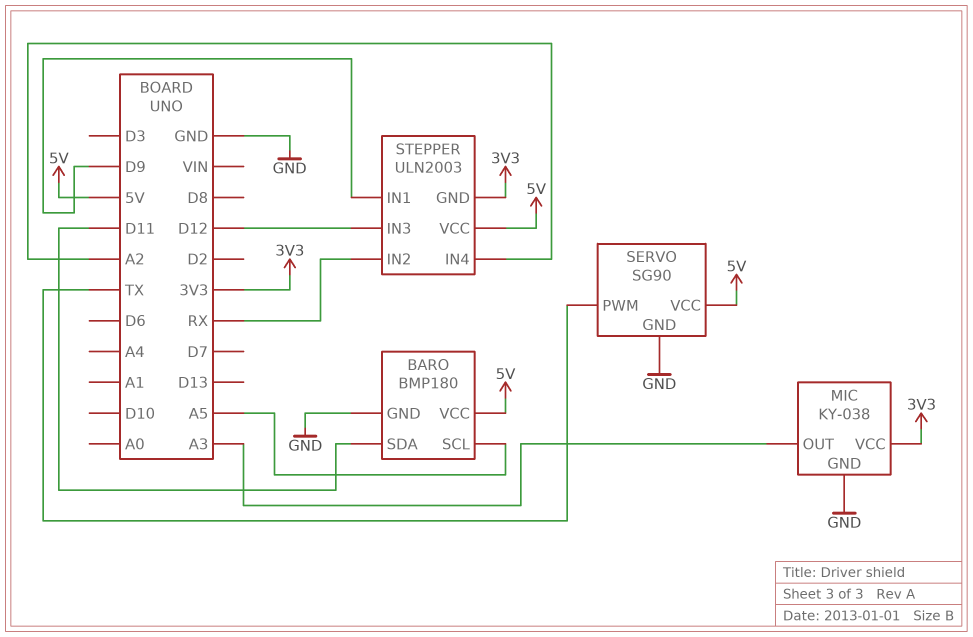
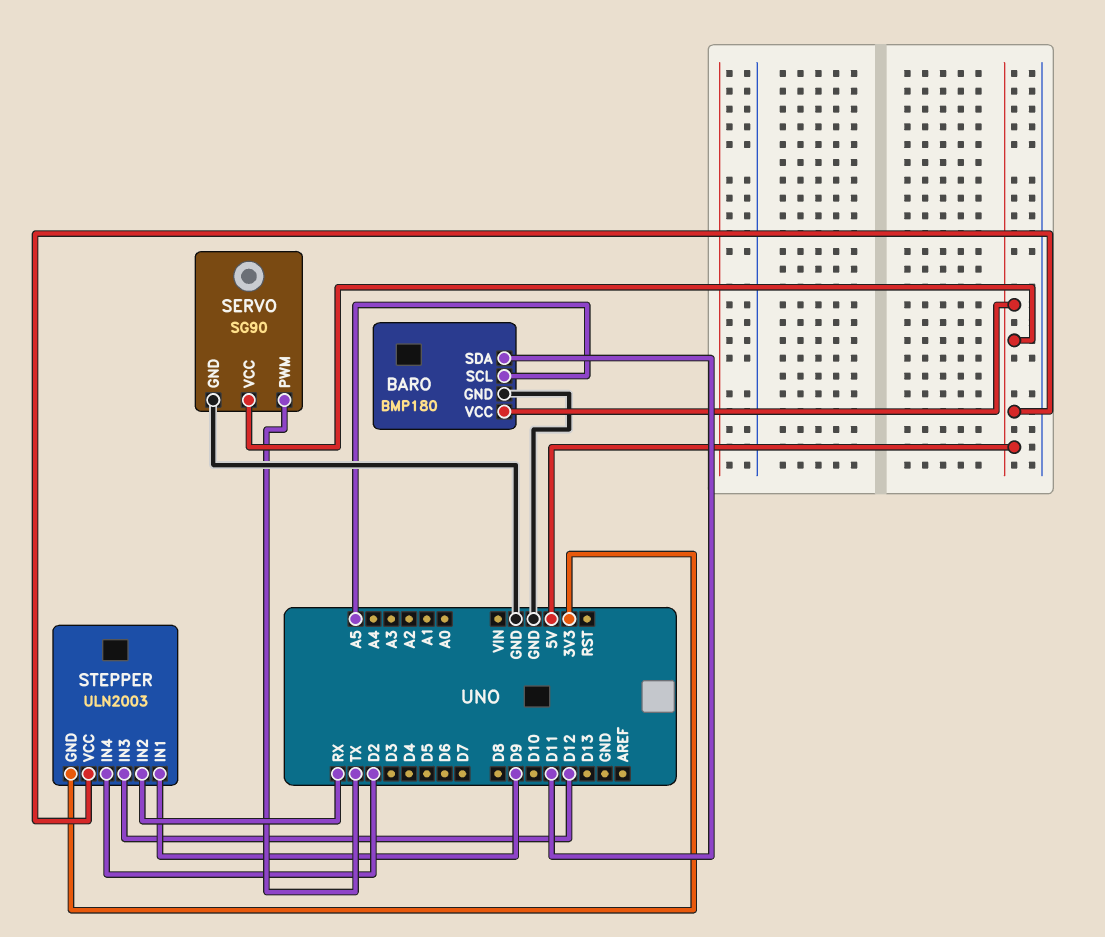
MIC: KY-038 -> none
MIC pin GND: GND -> none
MIC pin OUT: A3 -> none
MIC pin VCC: 3V3 -> none
STEPPER pin IN4: A2 -> D2

